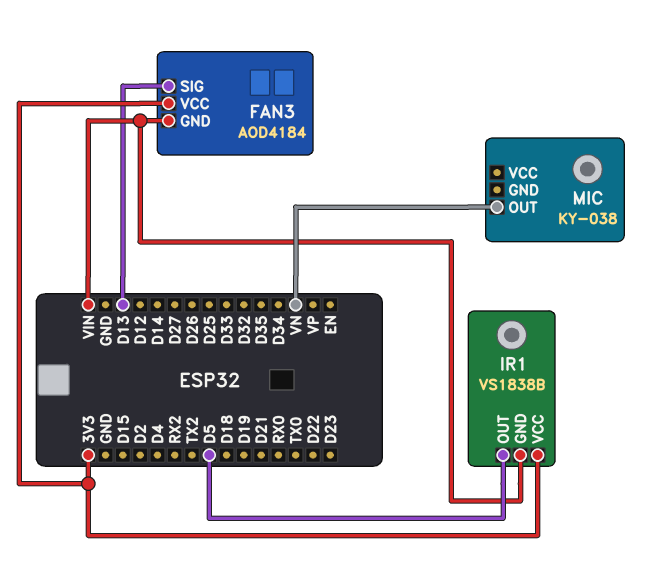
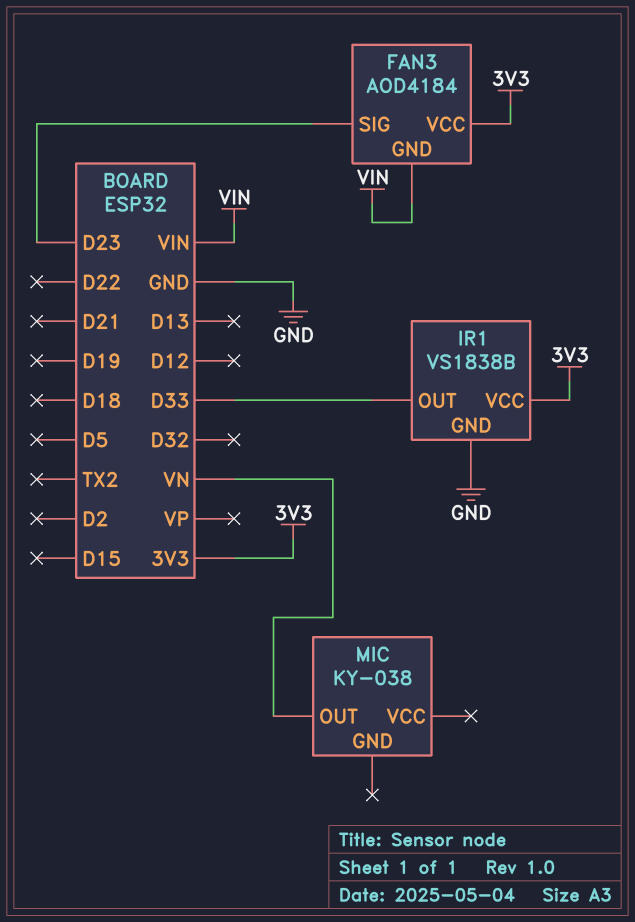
FAN3 pin SIG: D13 -> D23
IR1 pin GND: VIN -> GND
IR1 pin OUT: D5 -> D33

